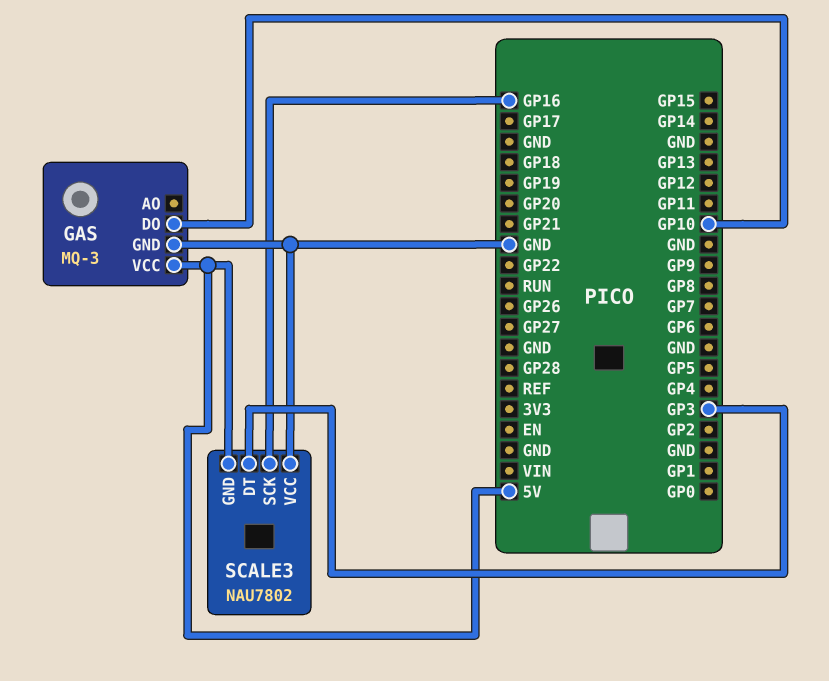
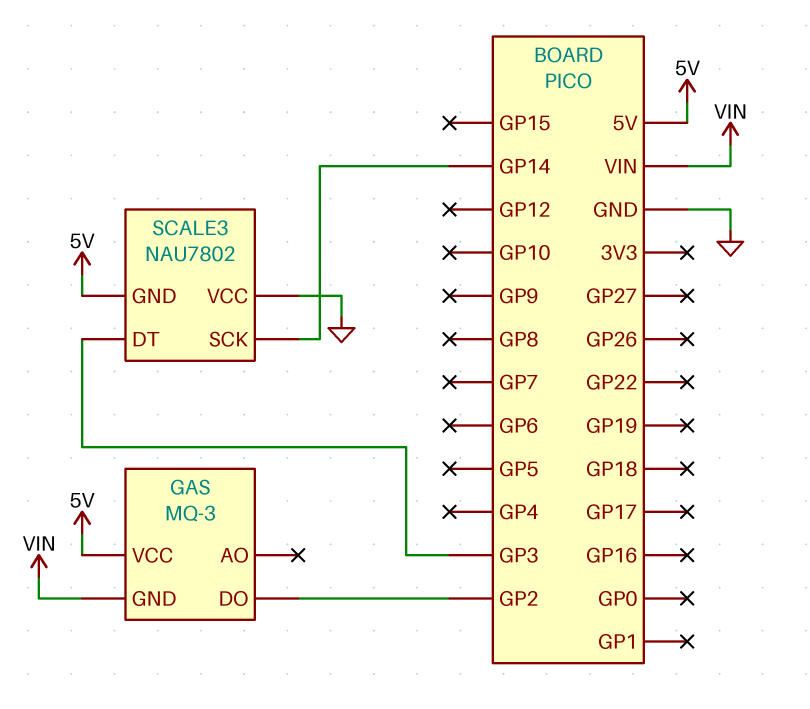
GAS pin DO: GP10 -> GP2
GAS pin GND: GND -> VIN
SCALE3 pin SCK: GP16 -> GP14

